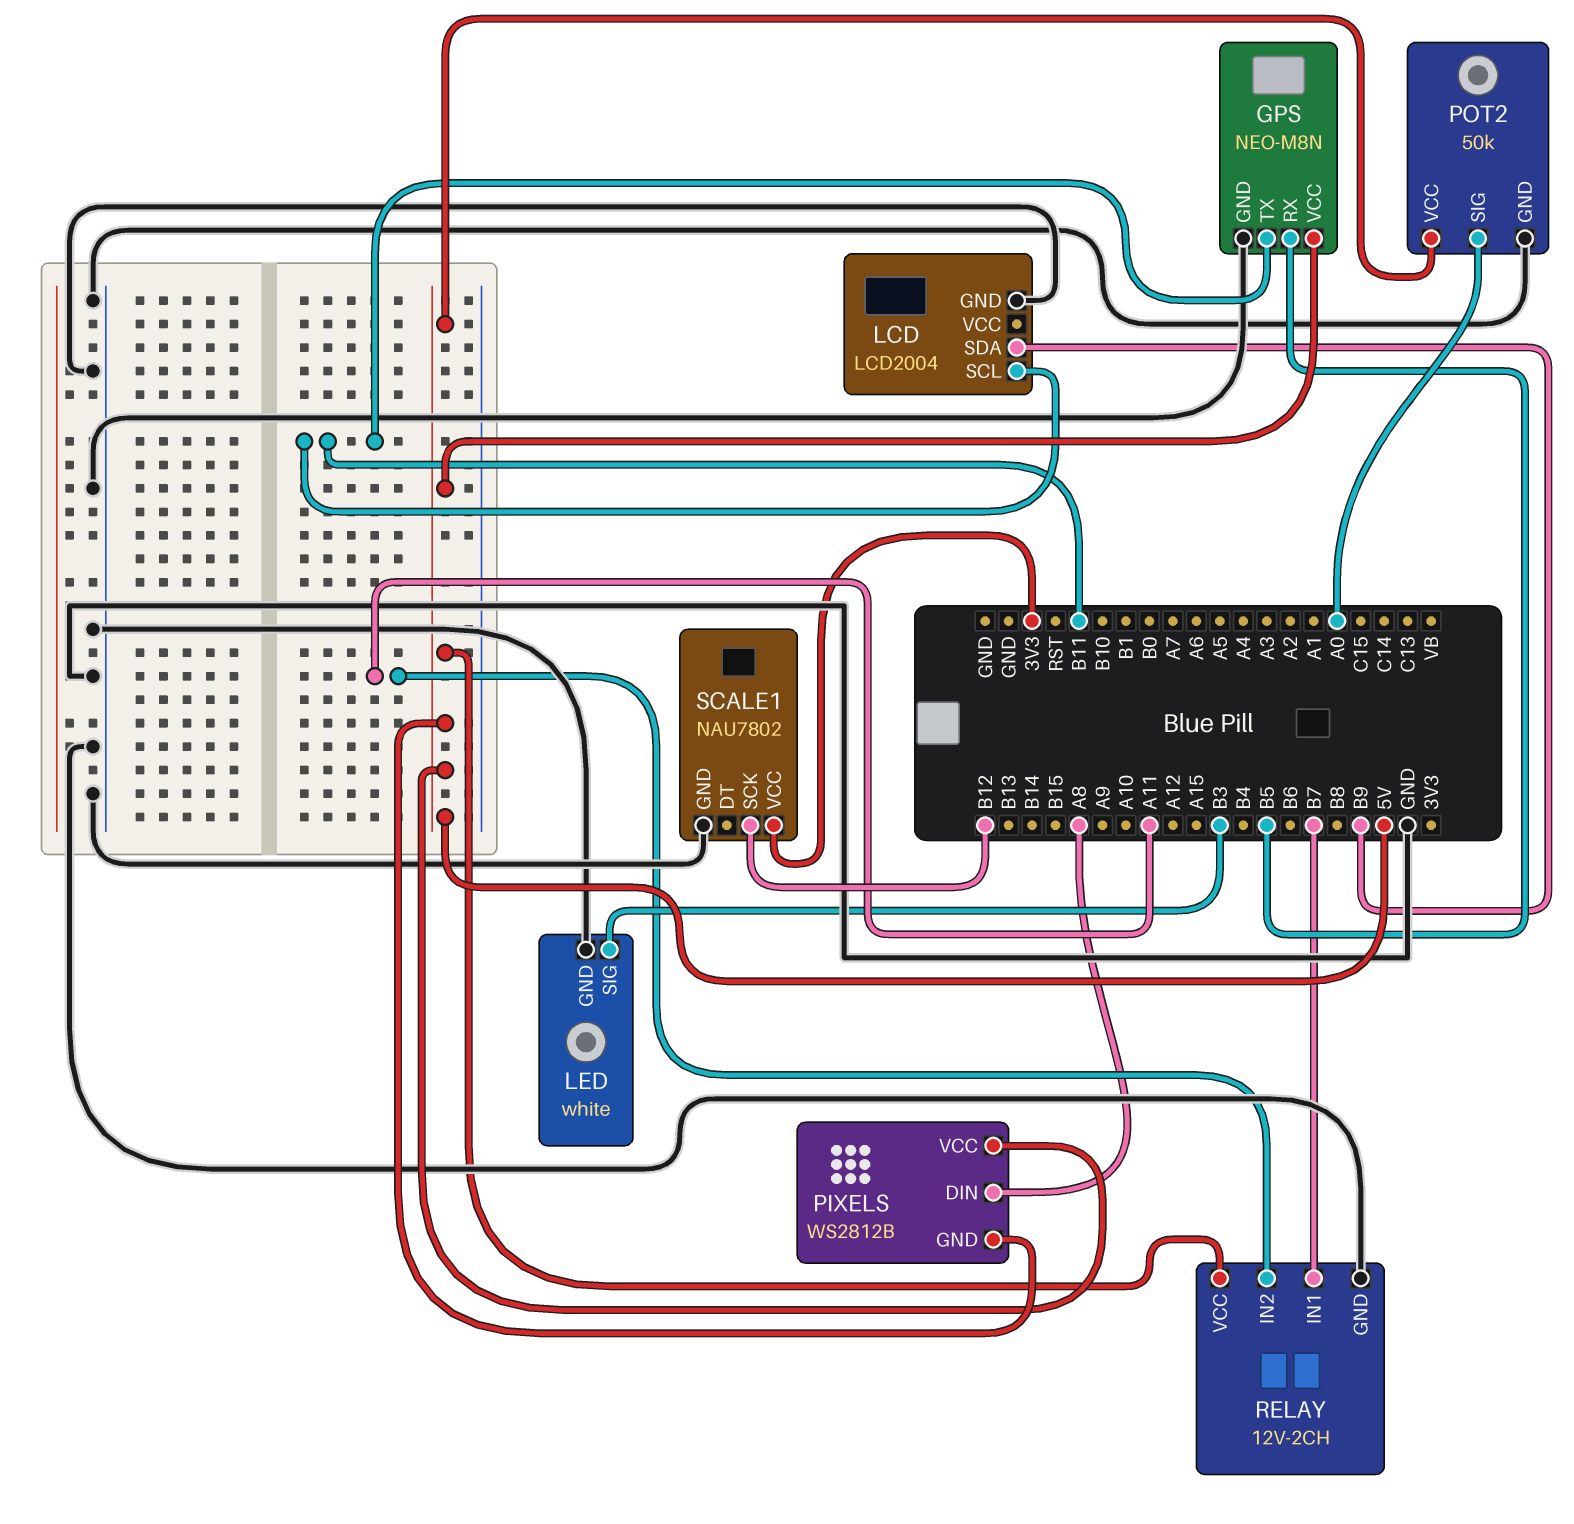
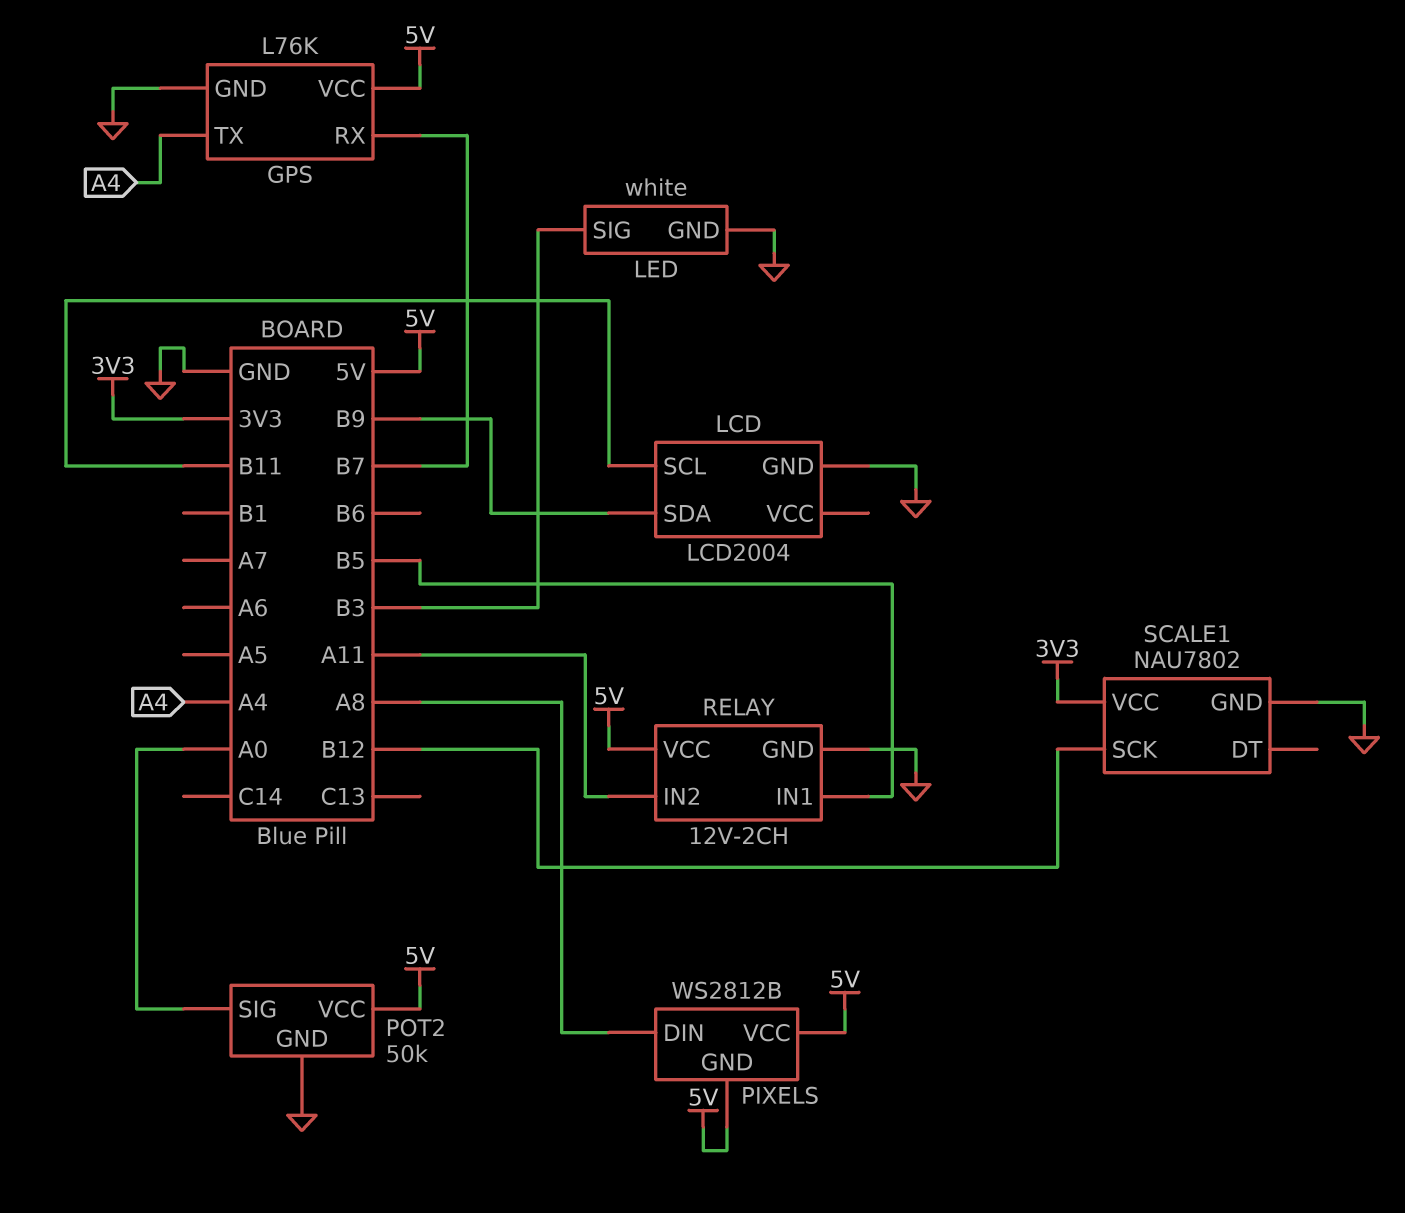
GPS: NEO-M8N -> L76K
GPS pin RX: B5 -> B7
GPS pin TX: B11 -> A4
RELAY pin IN1: B7 -> B5

